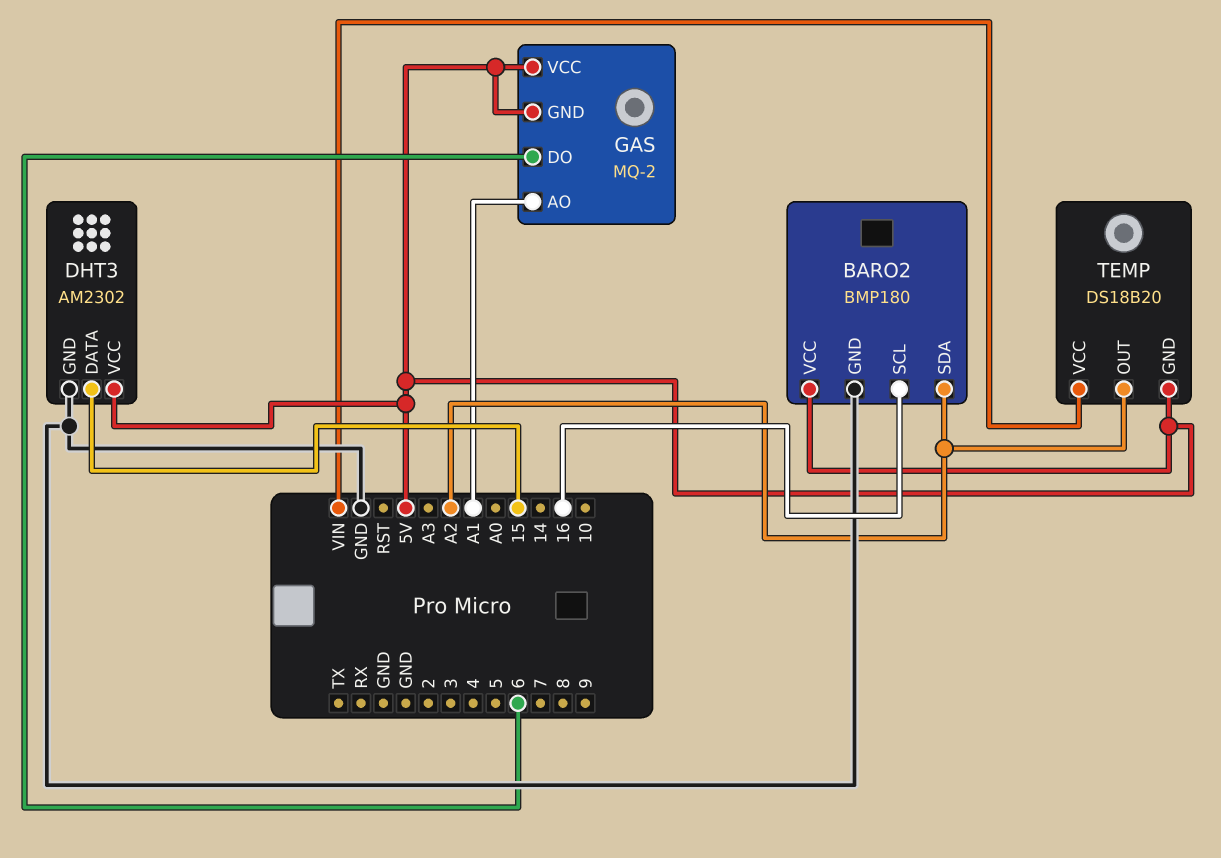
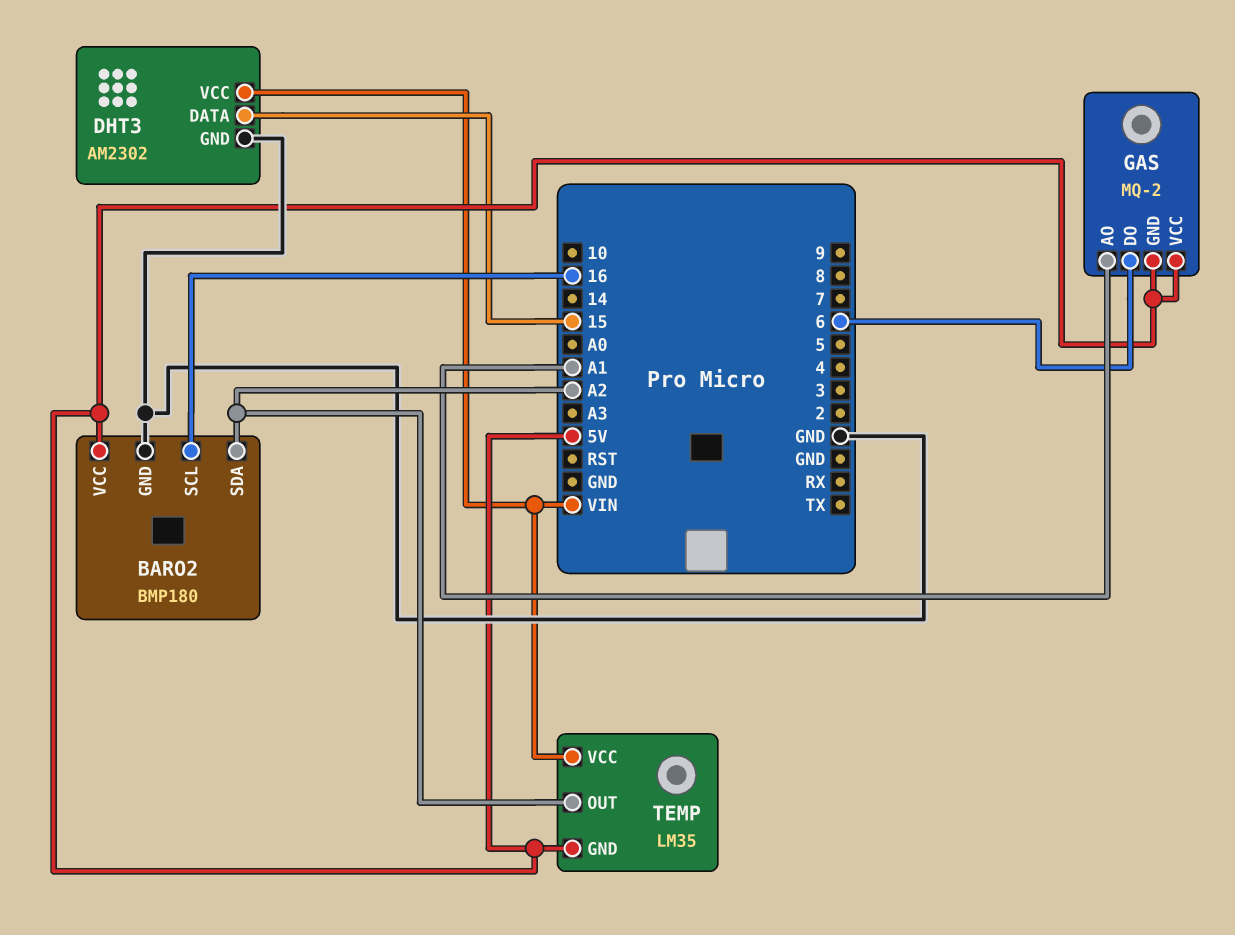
DHT3 pin VCC: 5V -> VIN
TEMP: DS18B20 -> LM35

